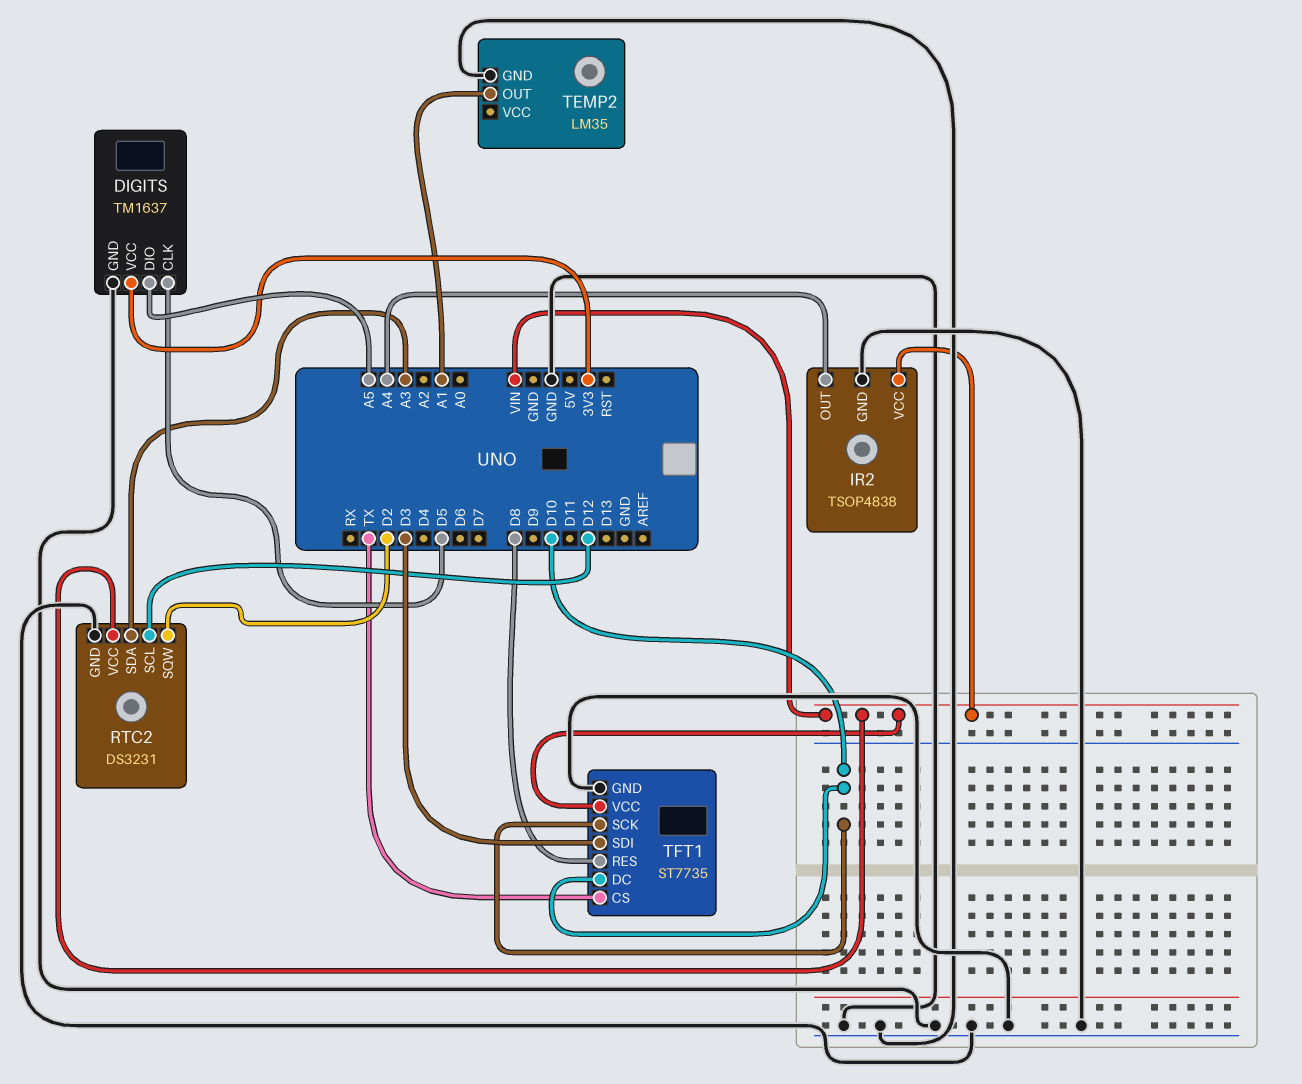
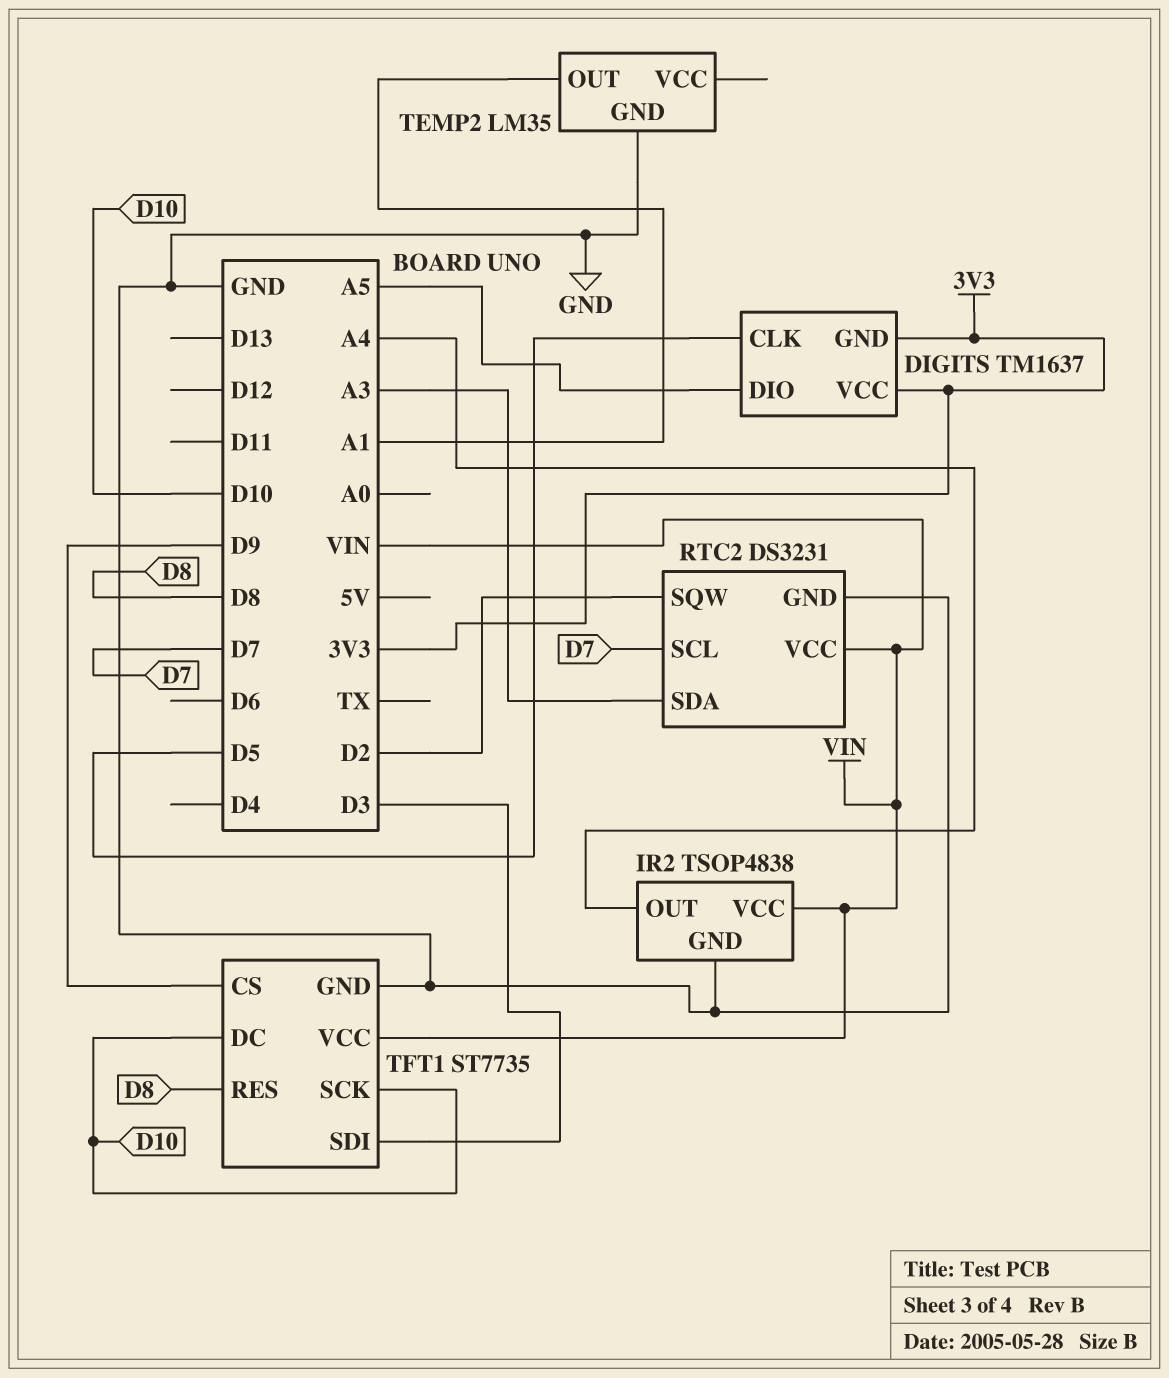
DIGITS pin GND: GND -> 3V3
RTC2 pin SCL: D12 -> D7
TFT1 pin CS: TX -> D9

